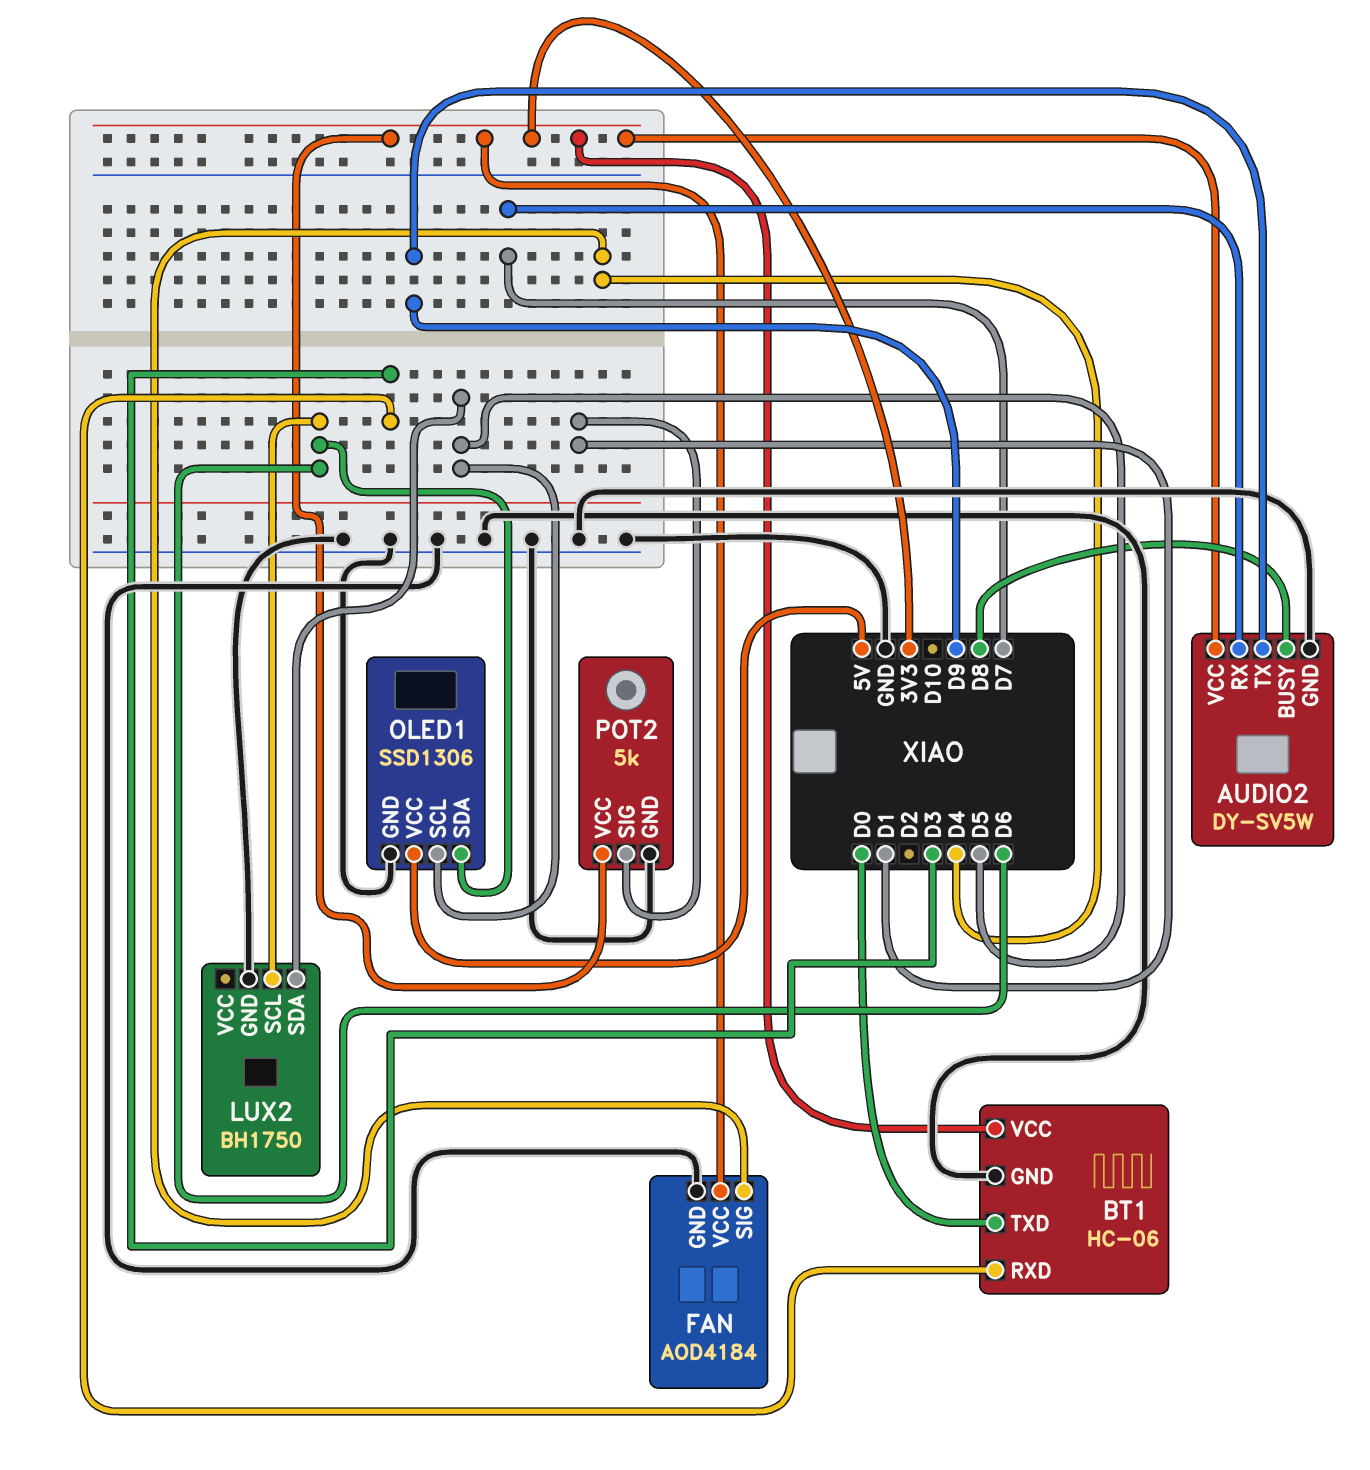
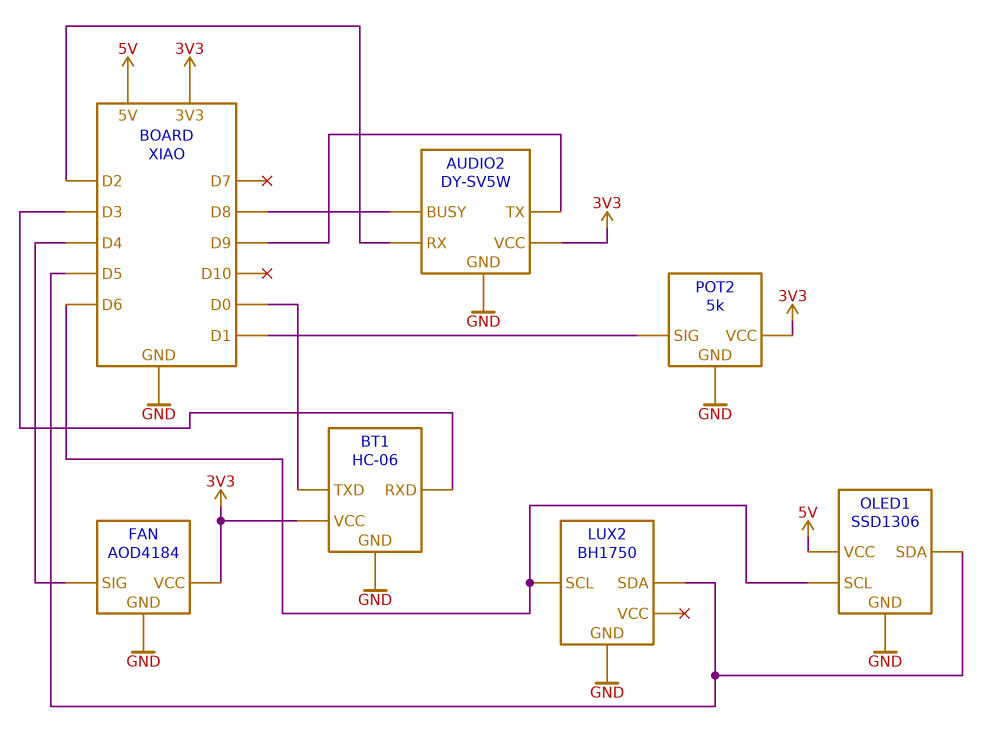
AUDIO2 pin RX: D7 -> D2
OLED1 pin SCL: D5 -> D6
OLED1 pin SDA: D6 -> D5

